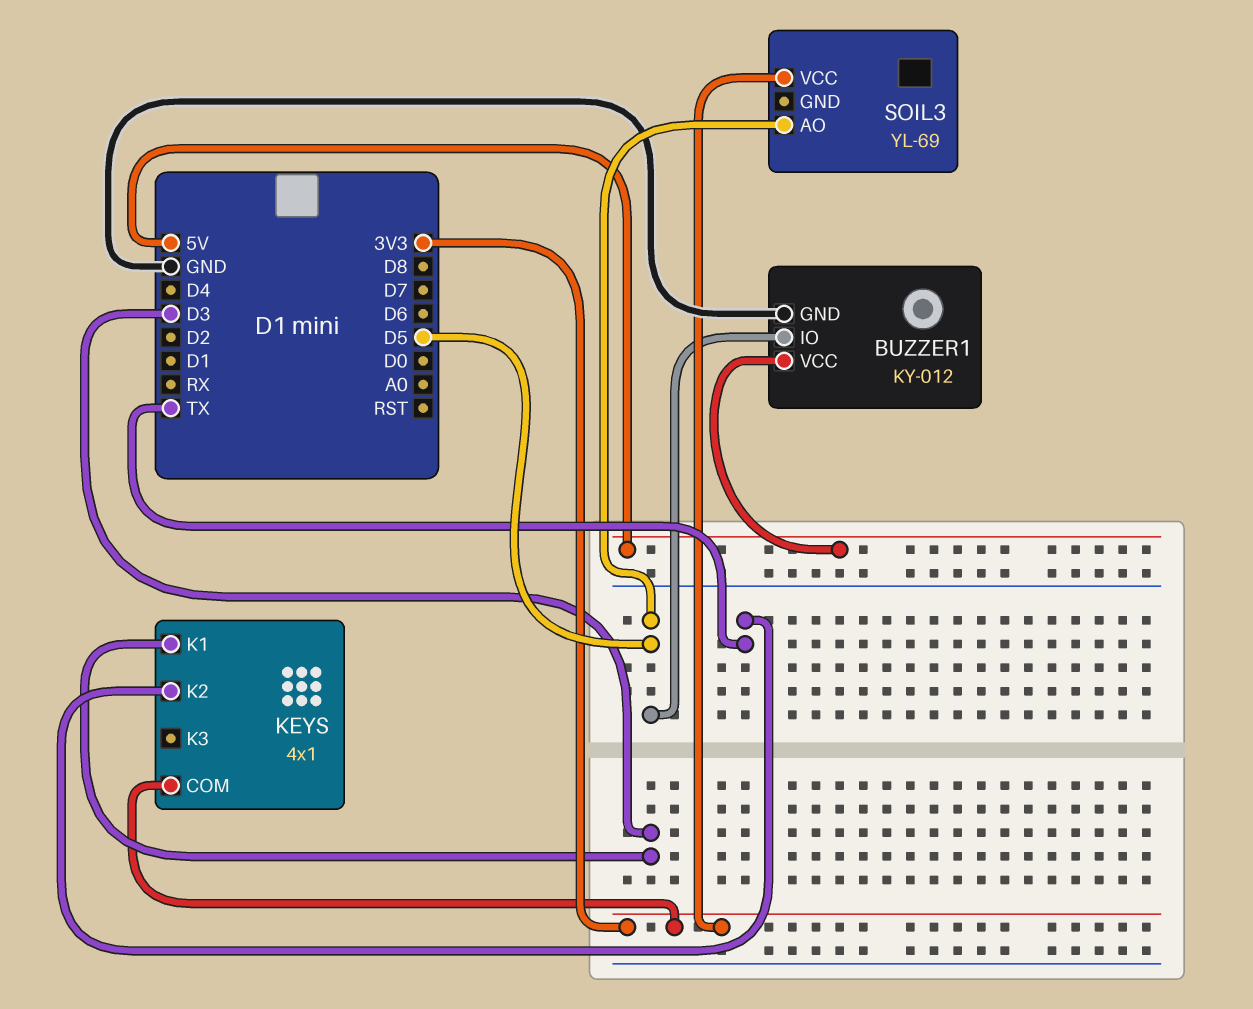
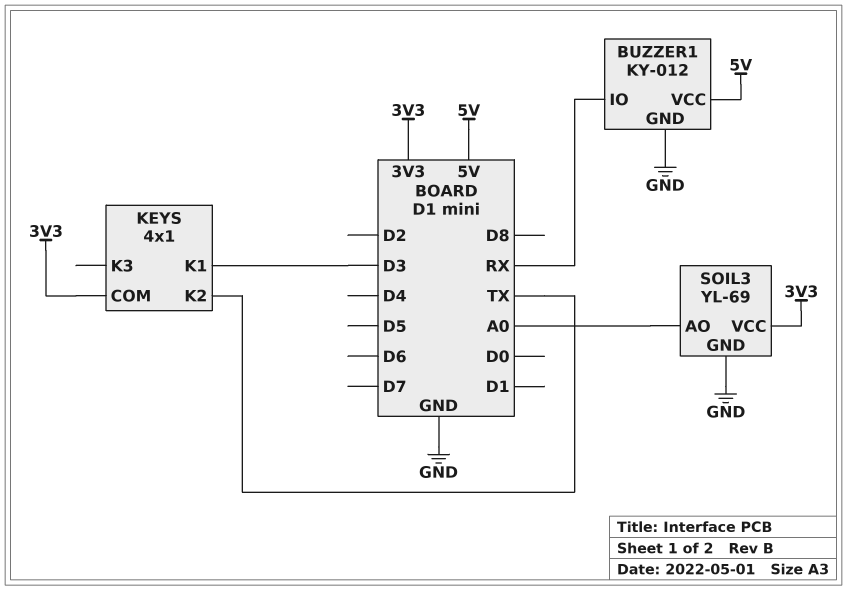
BUZZER1 pin IO: D5 -> RX
SOIL3 pin AO: D5 -> A0
SOIL3 pin GND: none -> GND

